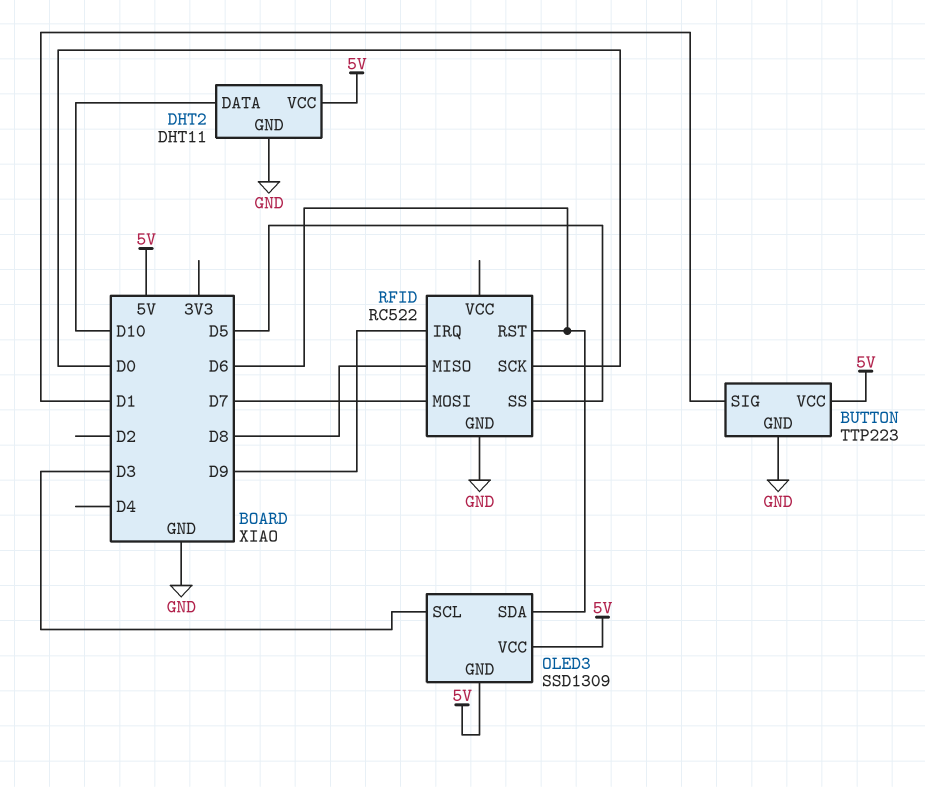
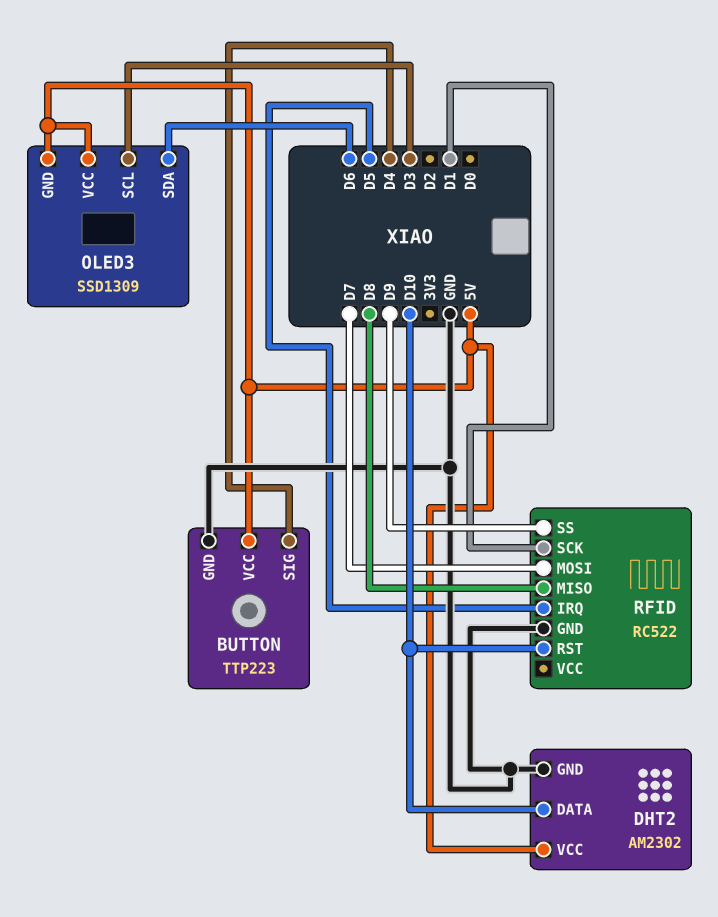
BUTTON pin SIG: D1 -> D4
DHT2: DHT11 -> AM2302
RFID pin IRQ: D9 -> D5
RFID pin RST: D6 -> D10
RFID pin SCK: D0 -> D1
RFID pin SS: D5 -> D9

